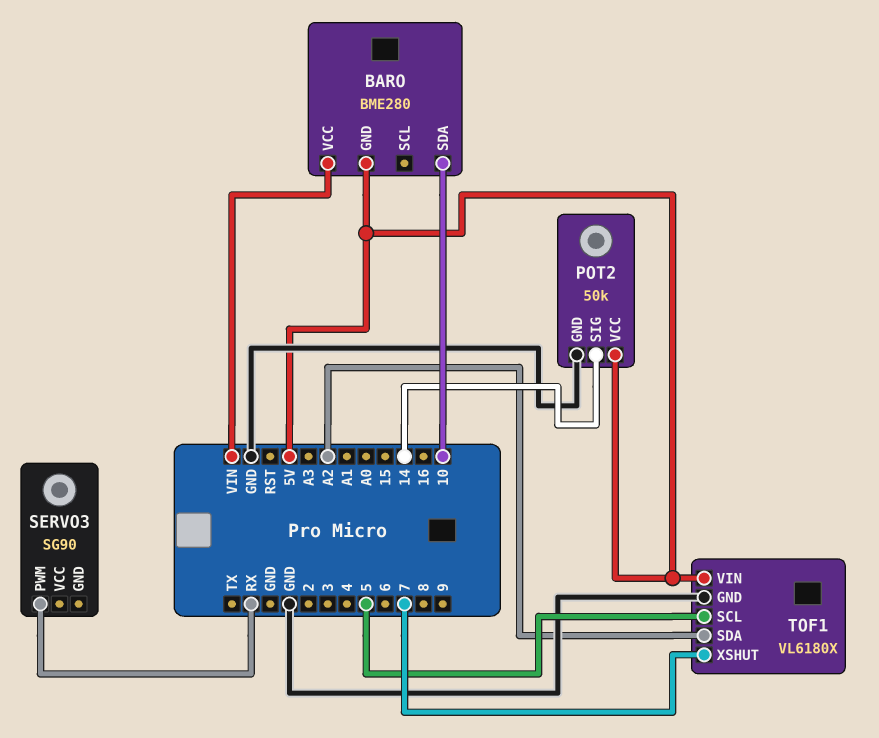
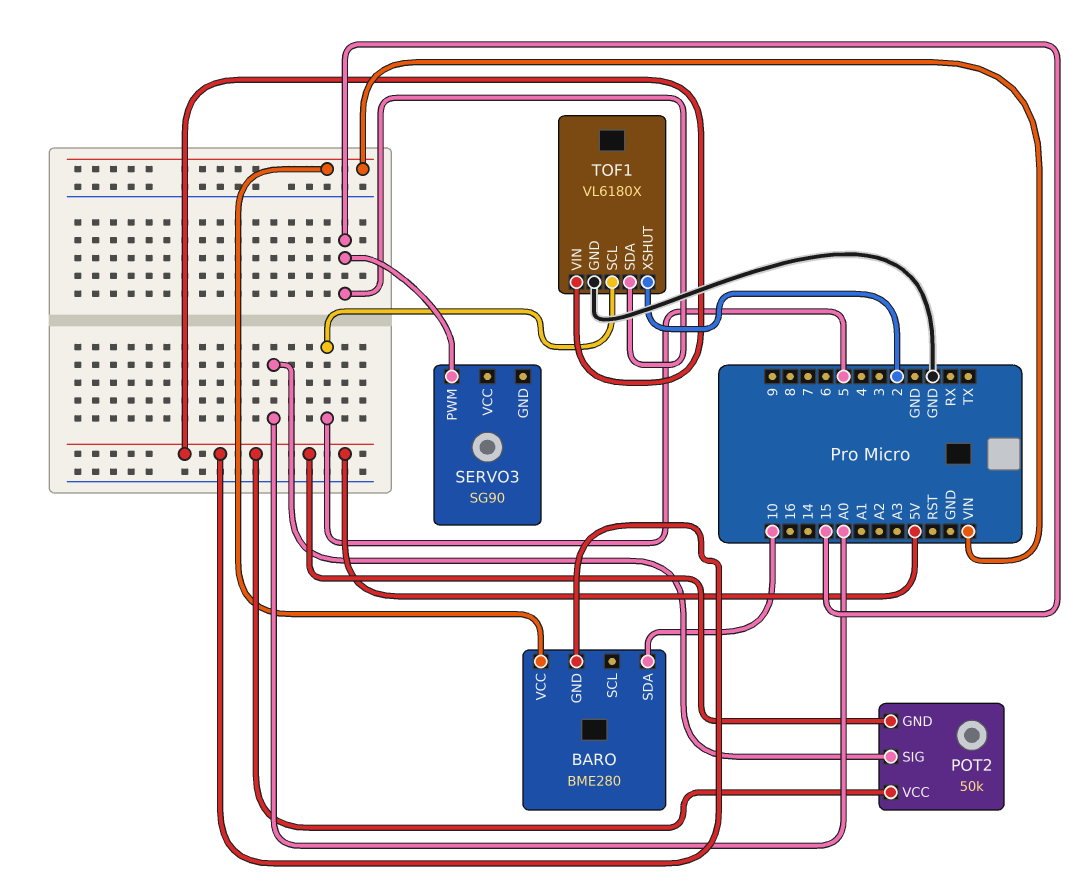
POT2 pin GND: GND -> 5V
POT2 pin SIG: 14 -> A0
SERVO3 pin PWM: RX -> 15
TOF1 pin SDA: A2 -> 15
TOF1 pin XSHUT: 7 -> 2

